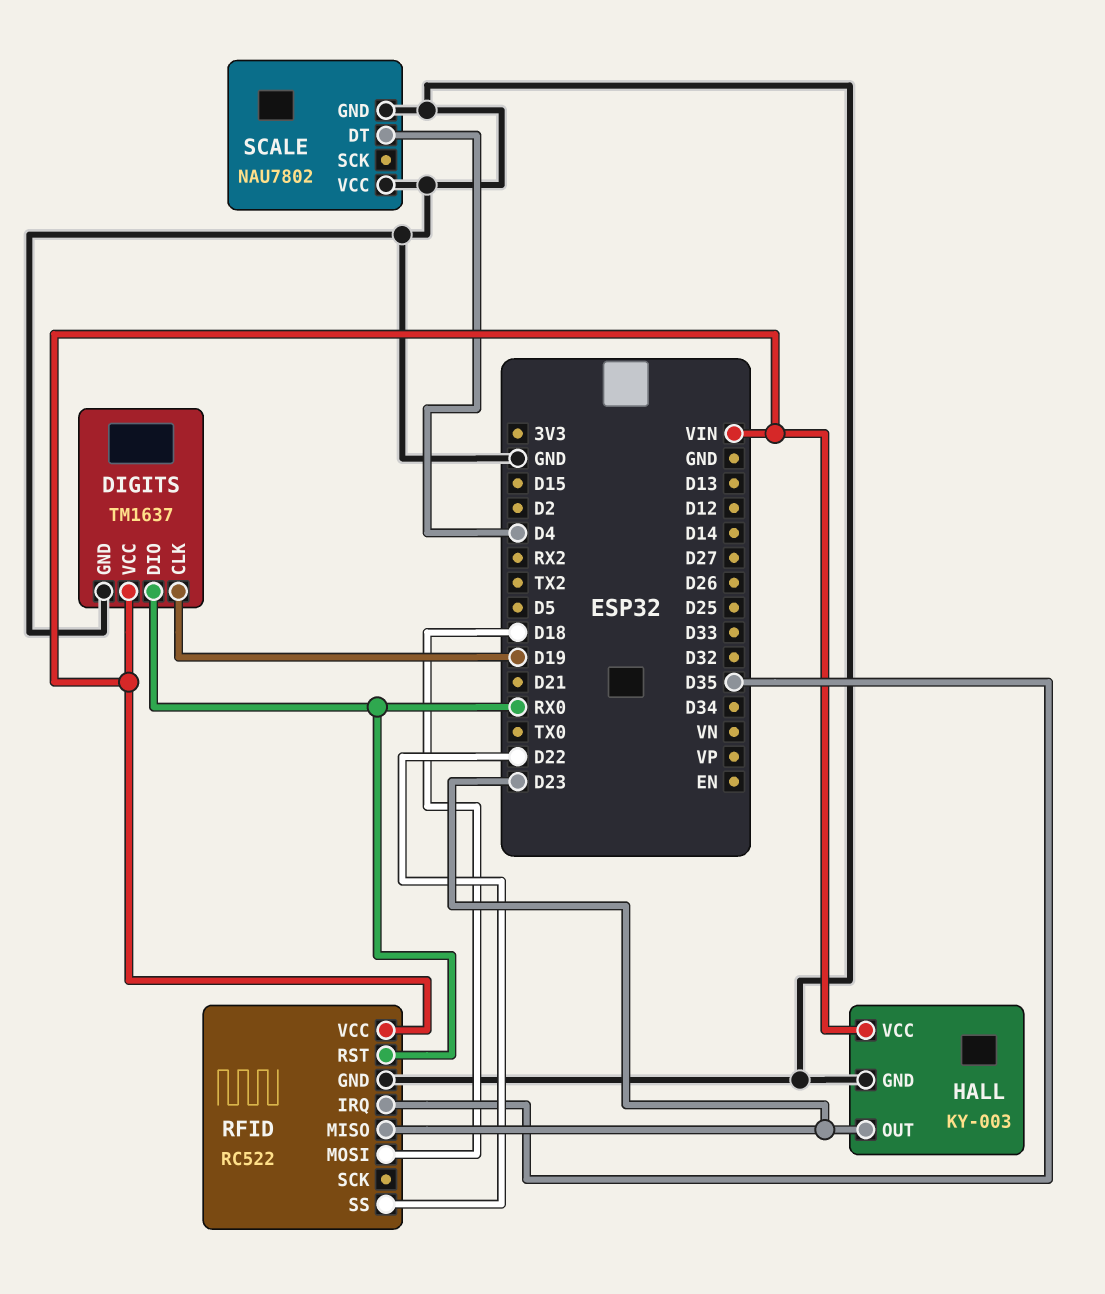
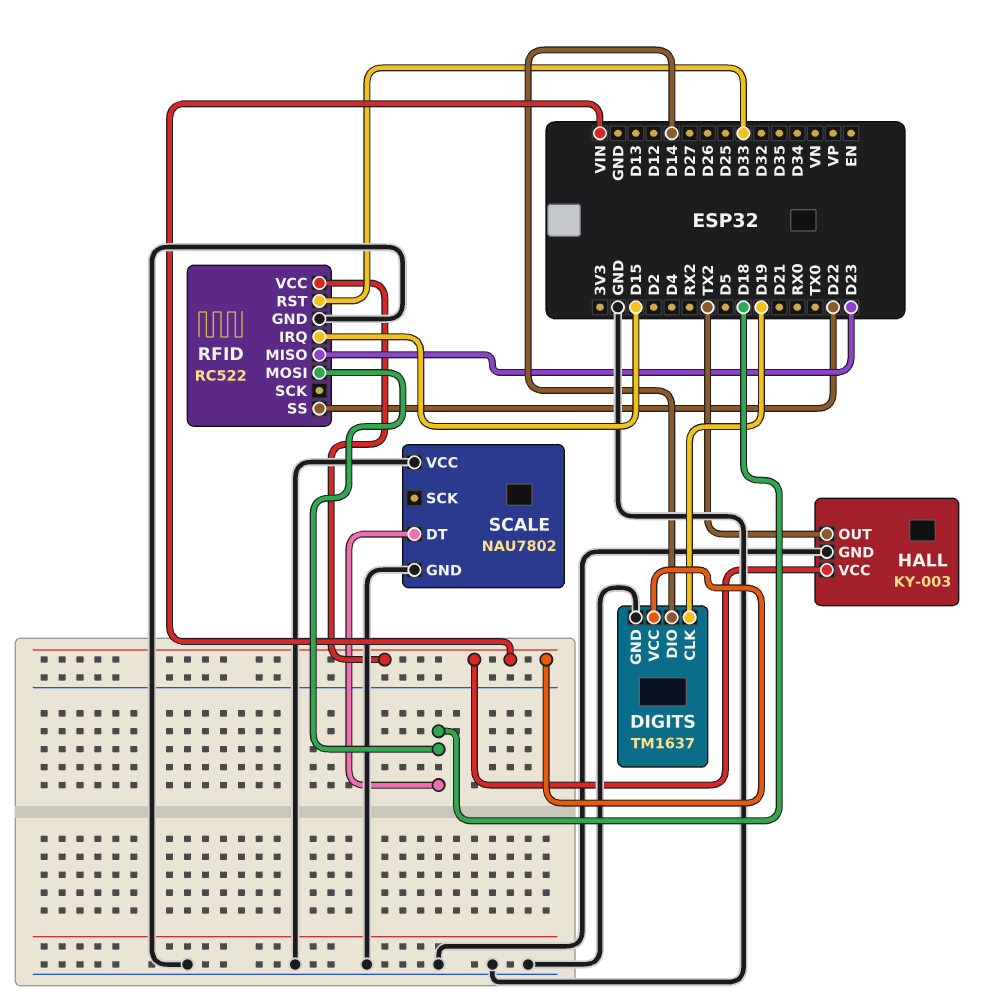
DIGITS pin DIO: RX0 -> D14
HALL pin OUT: D23 -> TX2
RFID pin IRQ: D35 -> D15
RFID pin RST: RX0 -> D33
SCALE pin DT: D4 -> D18

